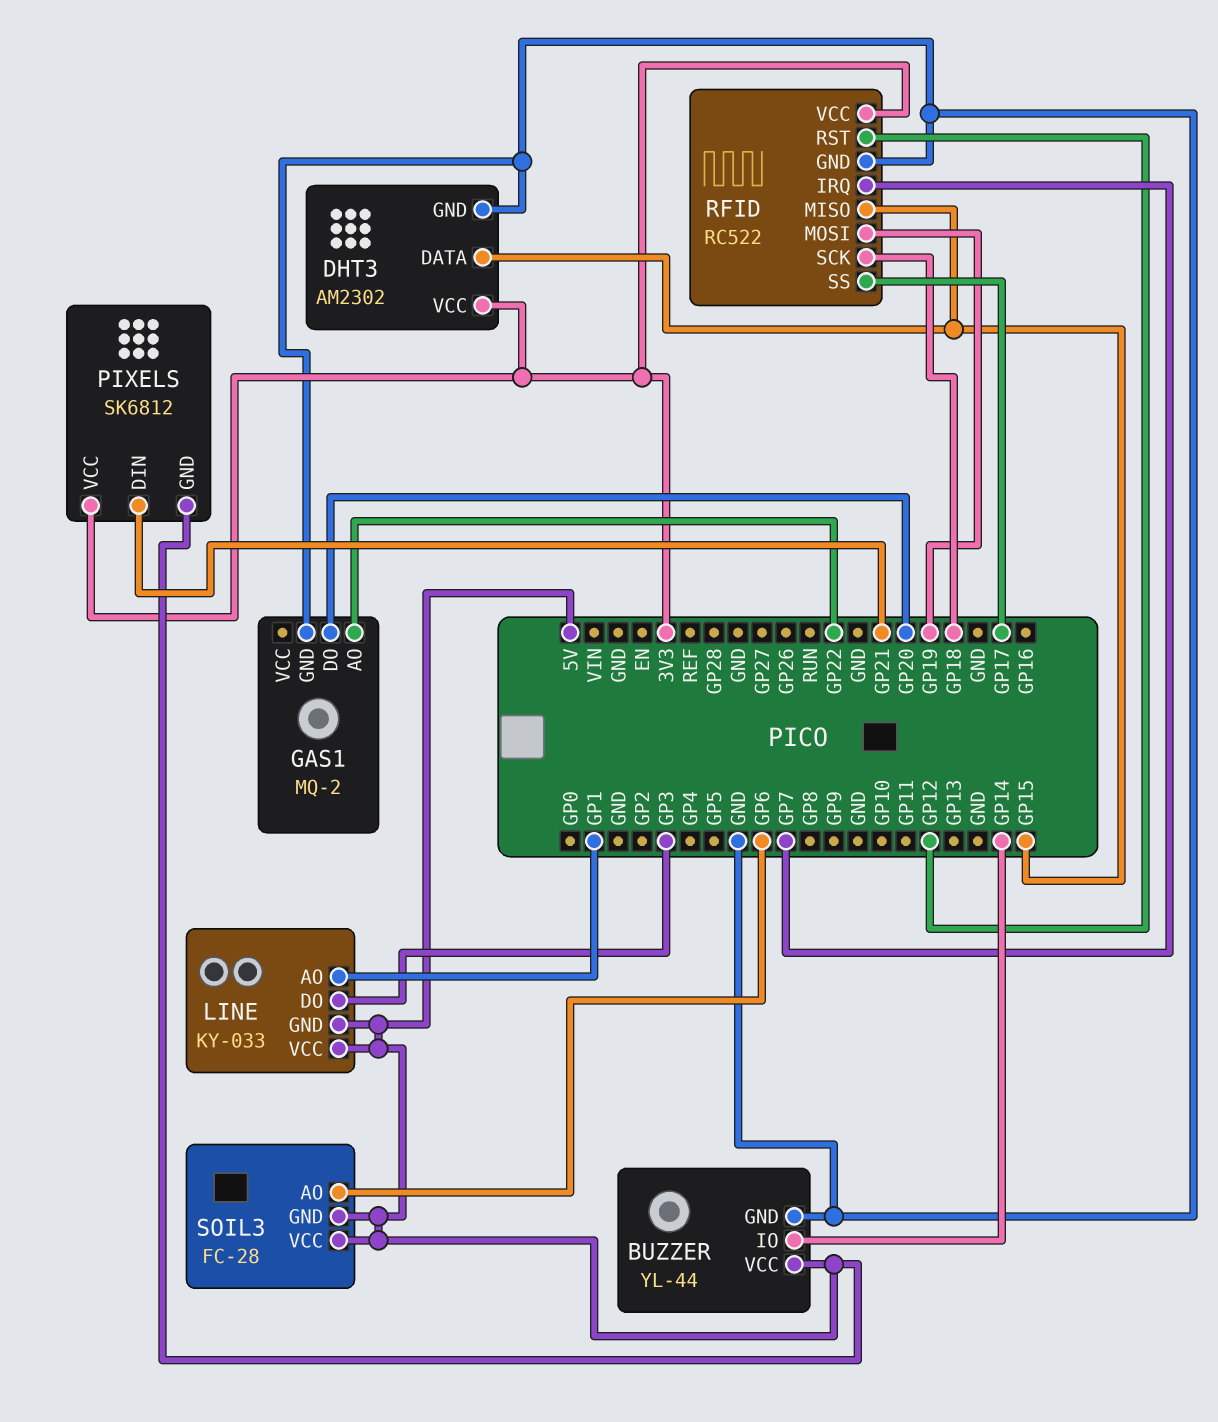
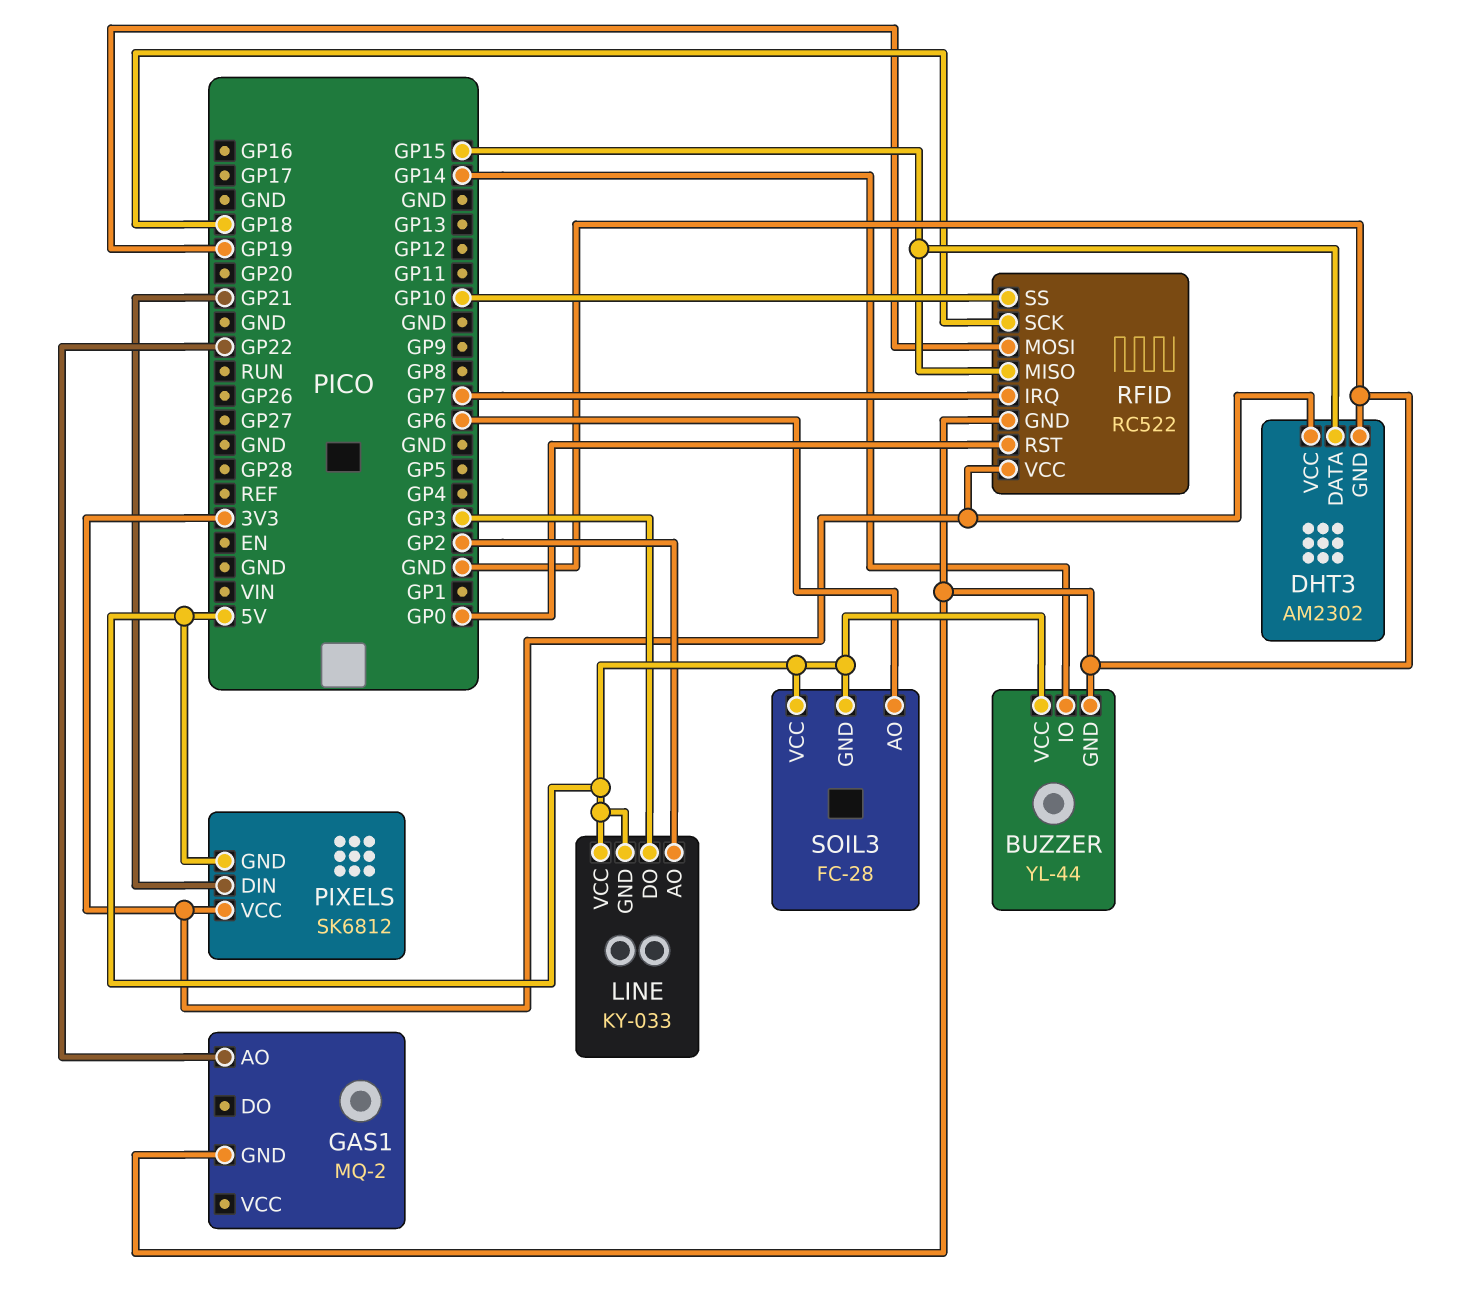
GAS1 pin DO: GP20 -> none
LINE pin AO: GP1 -> GP2
RFID pin RST: GP12 -> GP0
RFID pin SS: GP17 -> GP10

